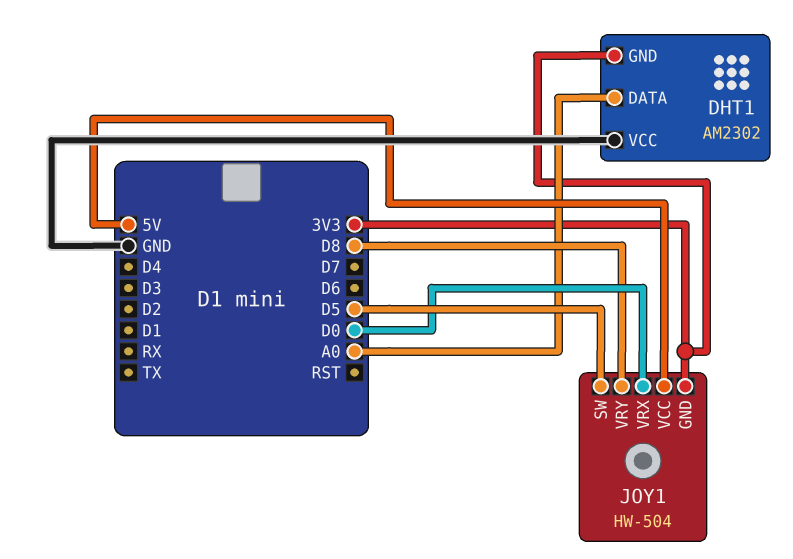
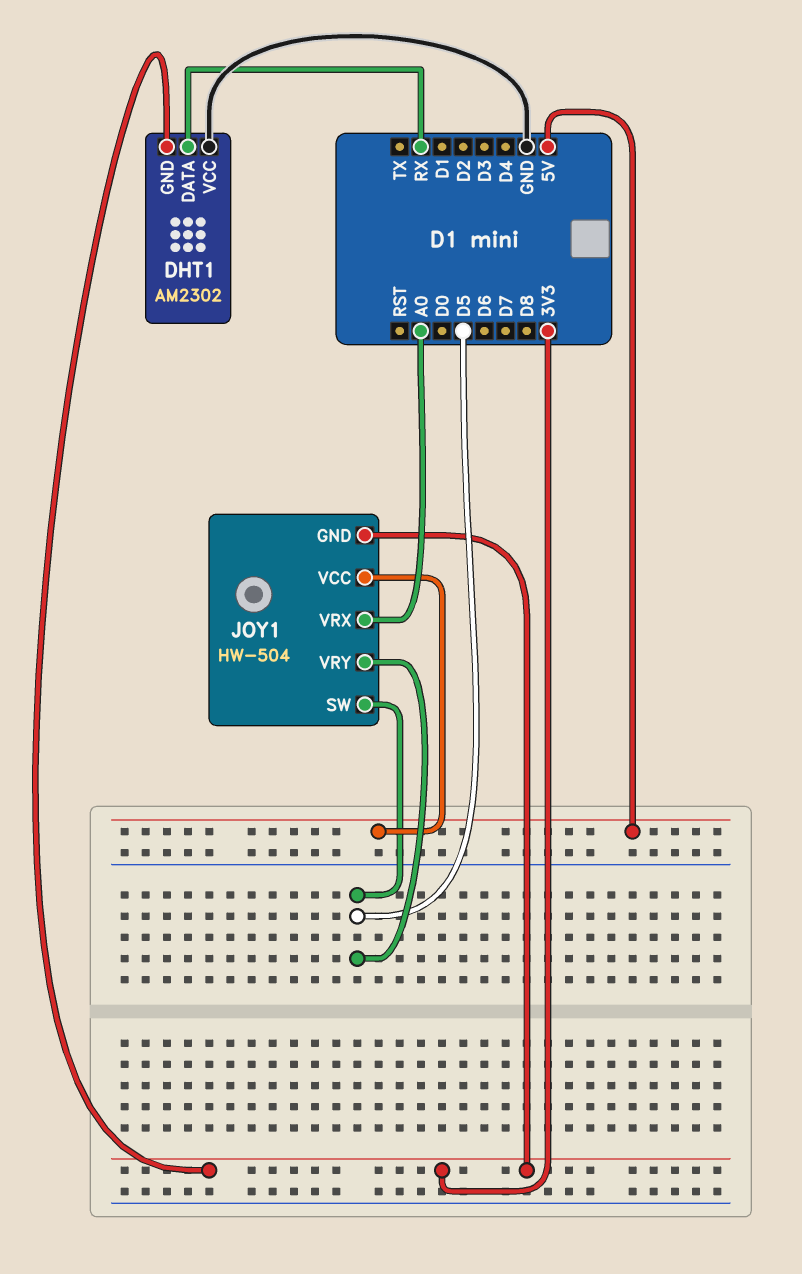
DHT1 pin DATA: A0 -> RX
JOY1 pin VRX: D0 -> A0
JOY1 pin VRY: D8 -> D5

